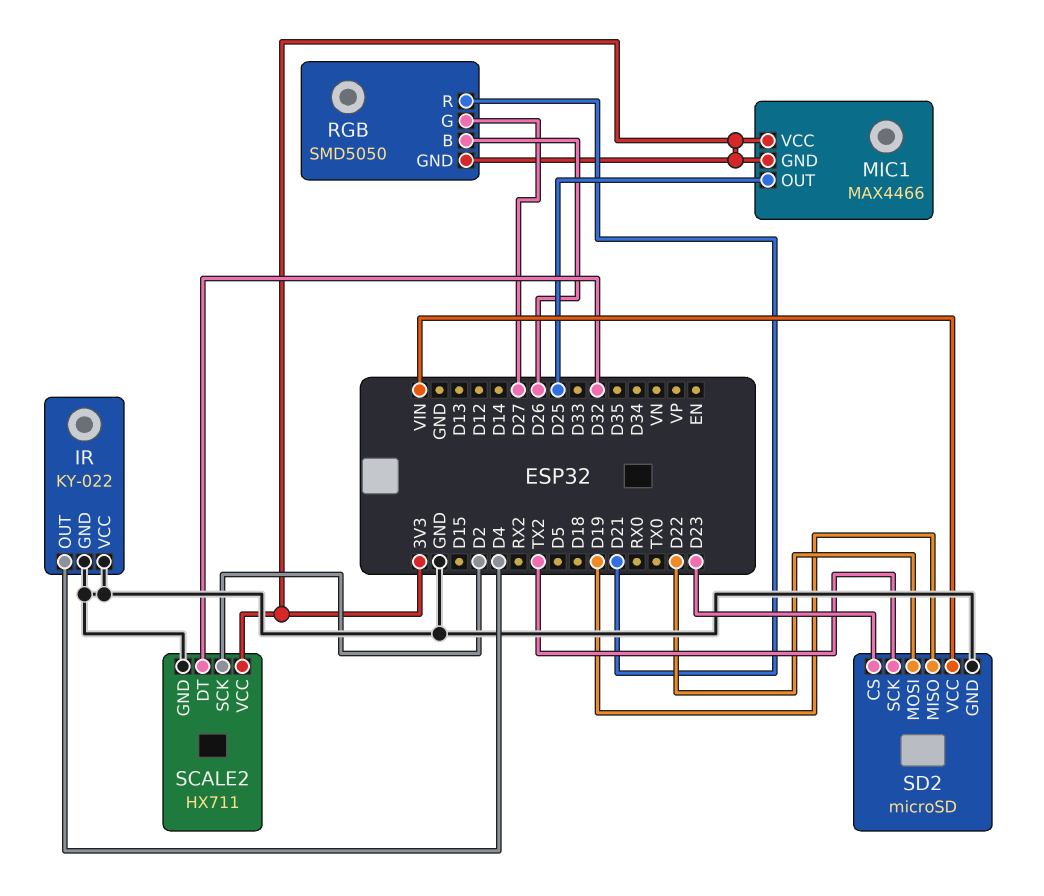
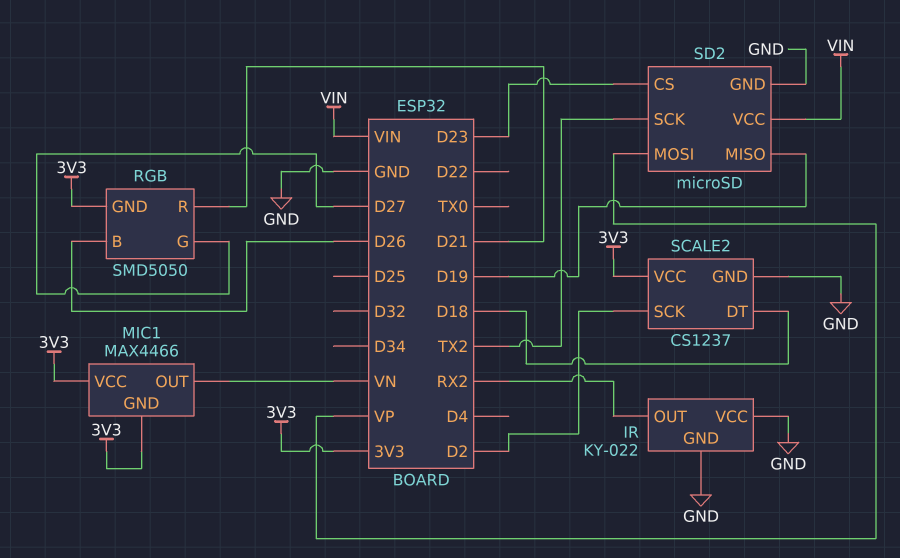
IR pin OUT: D4 -> RX2
MIC1 pin OUT: D25 -> VN
SCALE2: HX711 -> CS1237
SCALE2 pin DT: D32 -> D18
SD2 pin MOSI: D22 -> VP

